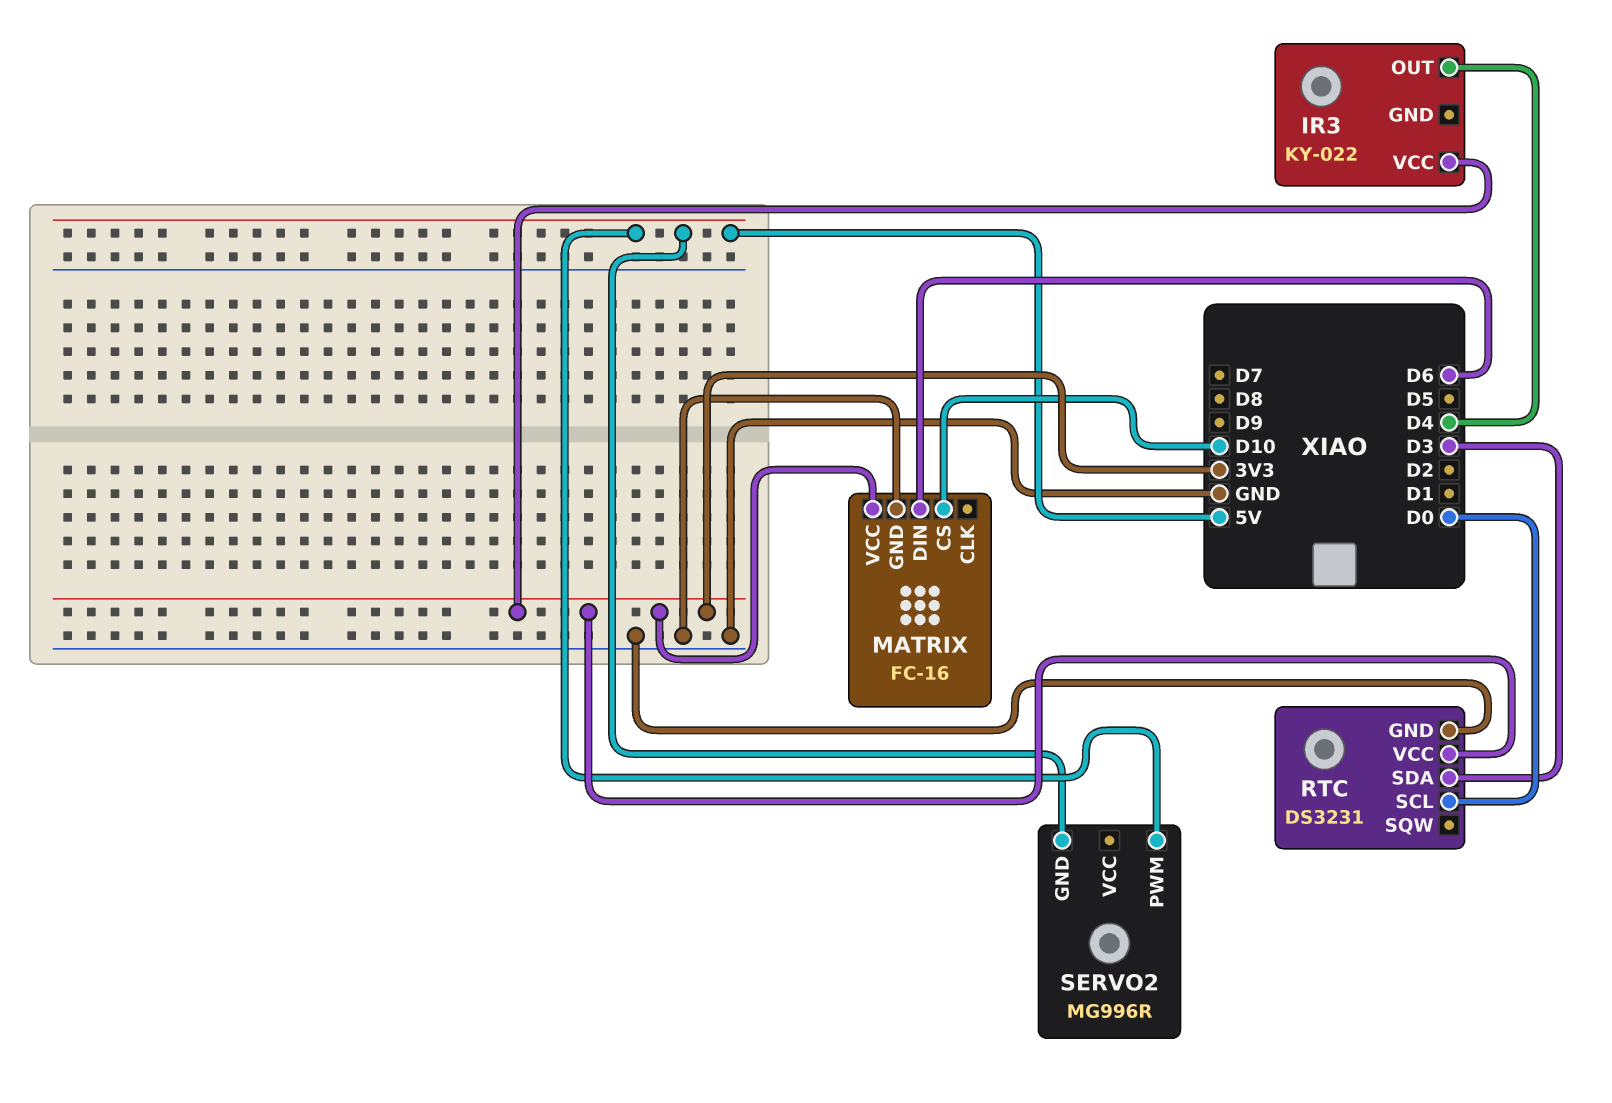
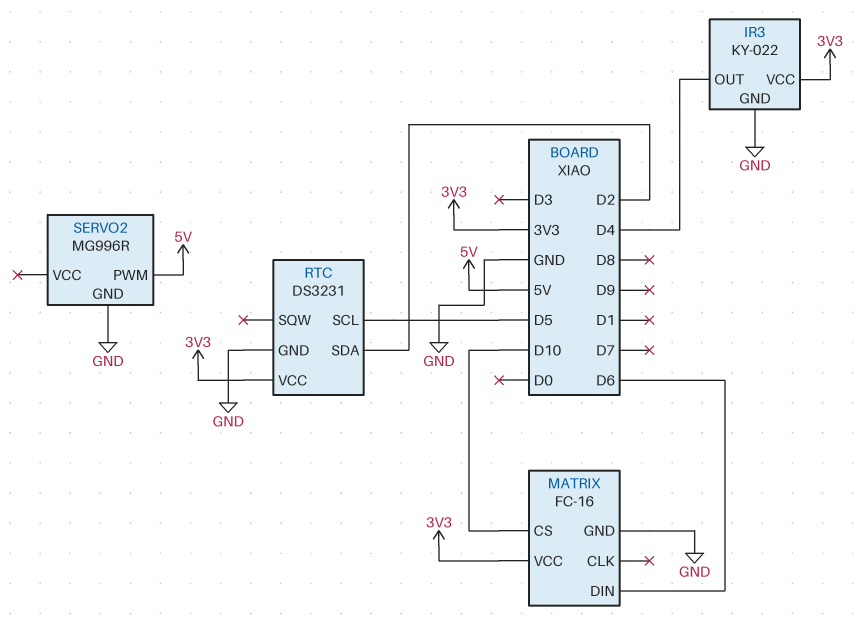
IR3 pin GND: none -> GND
RTC pin SCL: D0 -> D5
RTC pin SDA: D3 -> D2
SERVO2 pin GND: 5V -> GND

